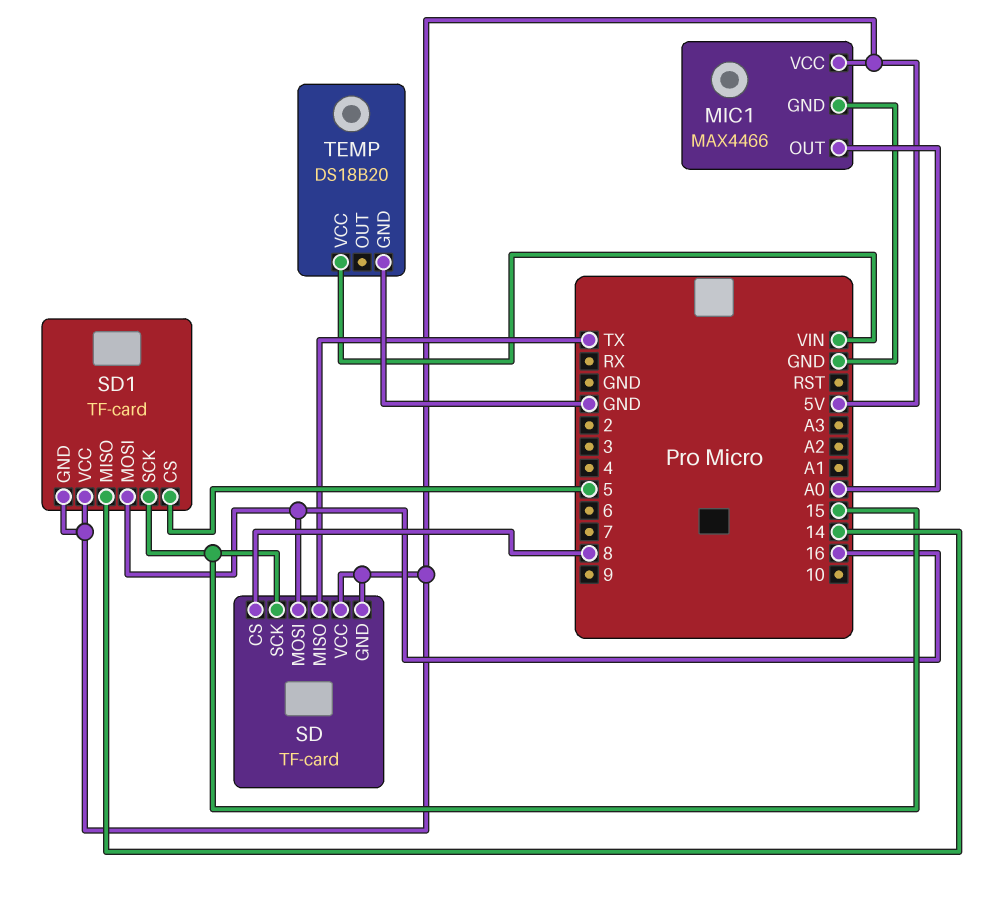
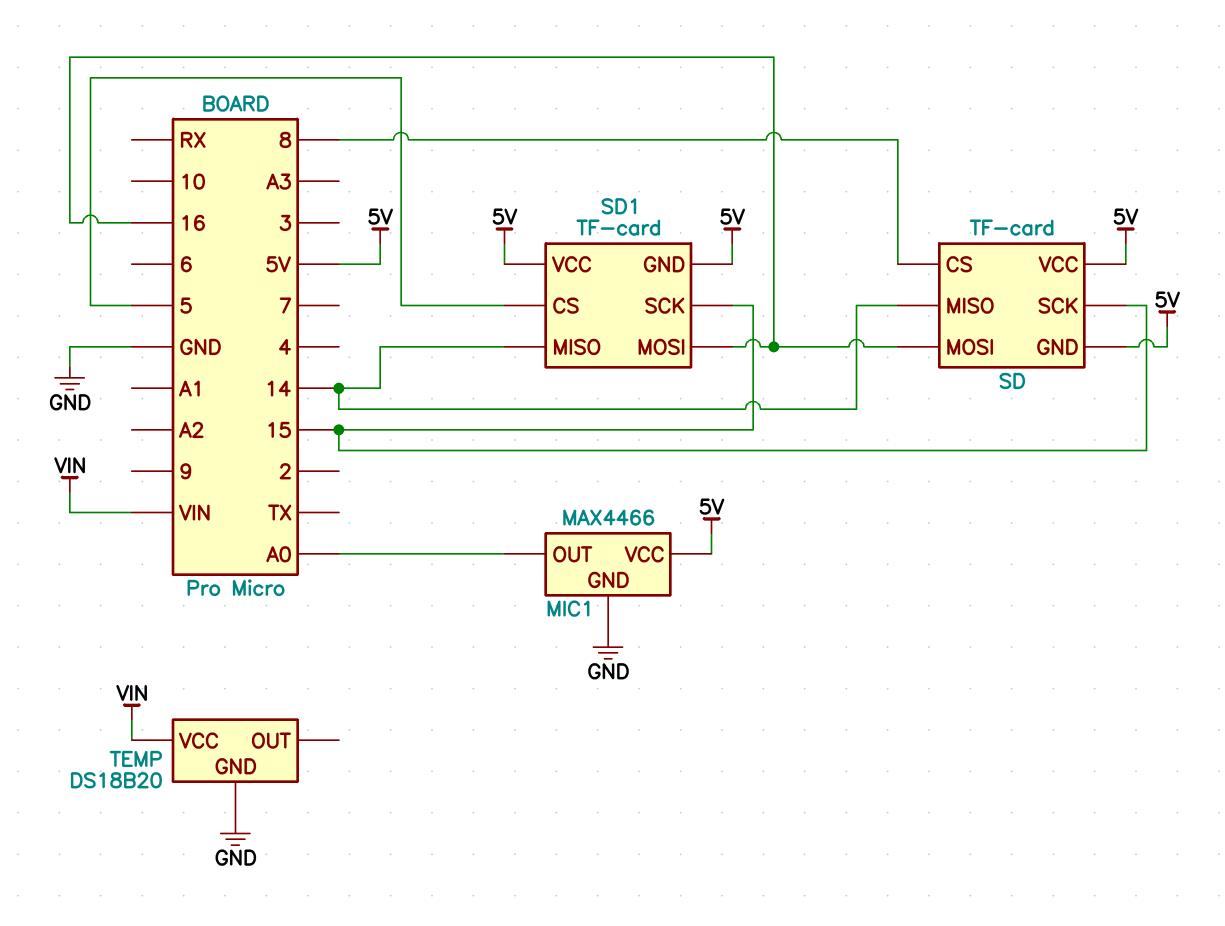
SD pin MISO: TX -> 14

